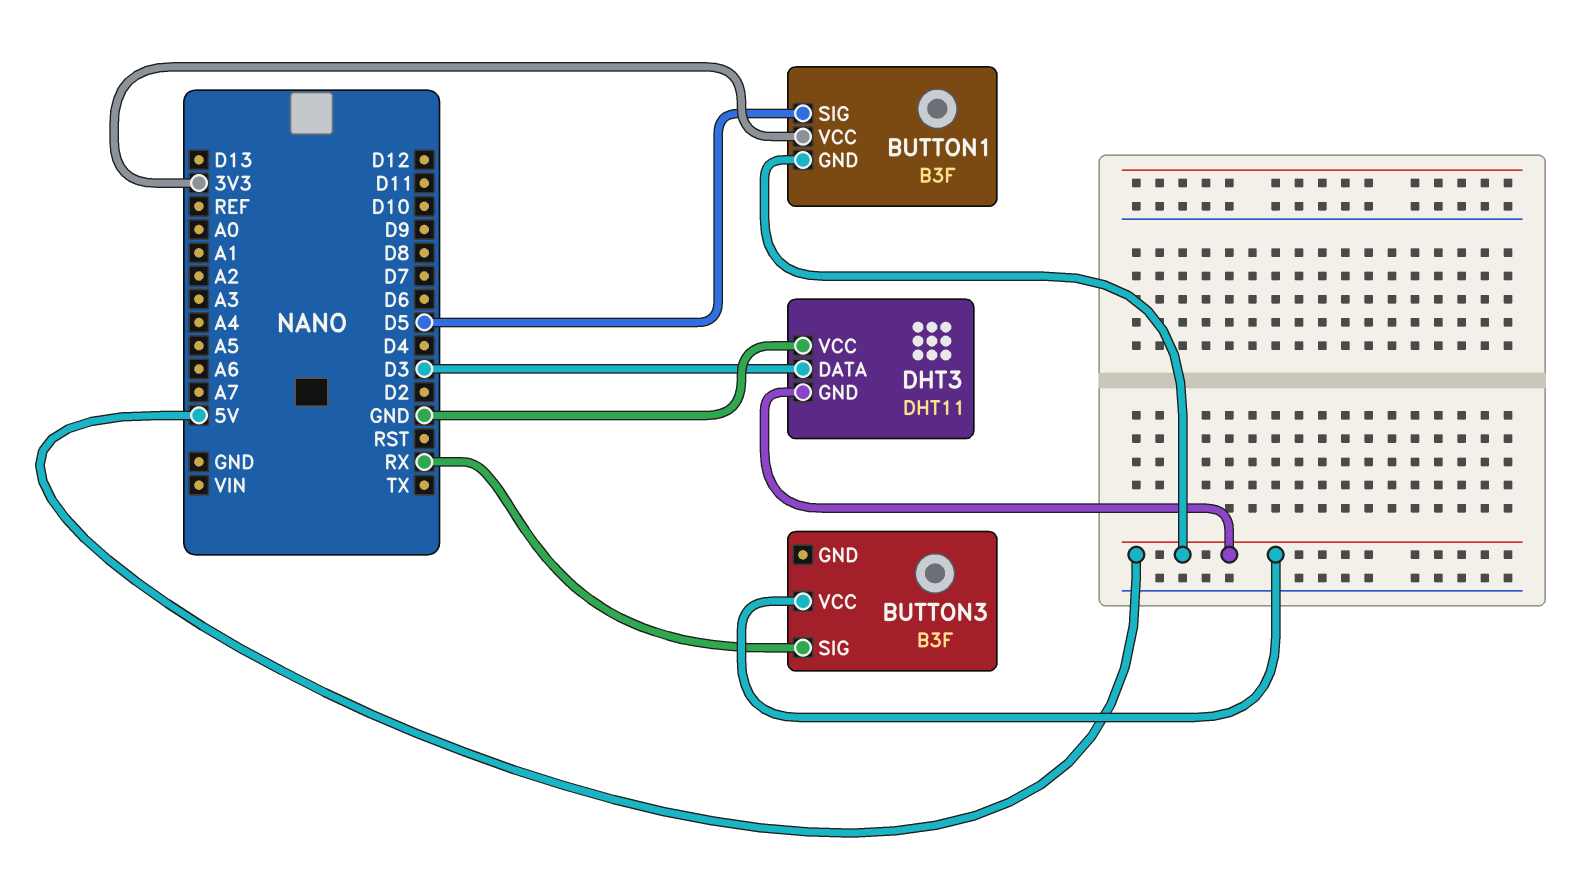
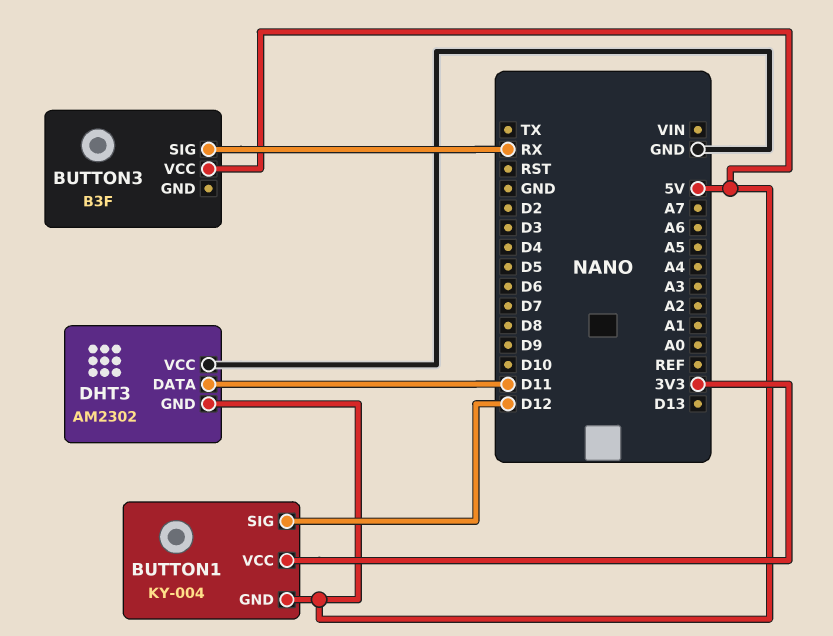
BUTTON1: B3F -> KY-004
BUTTON1 pin SIG: D5 -> D12
DHT3: DHT11 -> AM2302
DHT3 pin DATA: D3 -> D11

